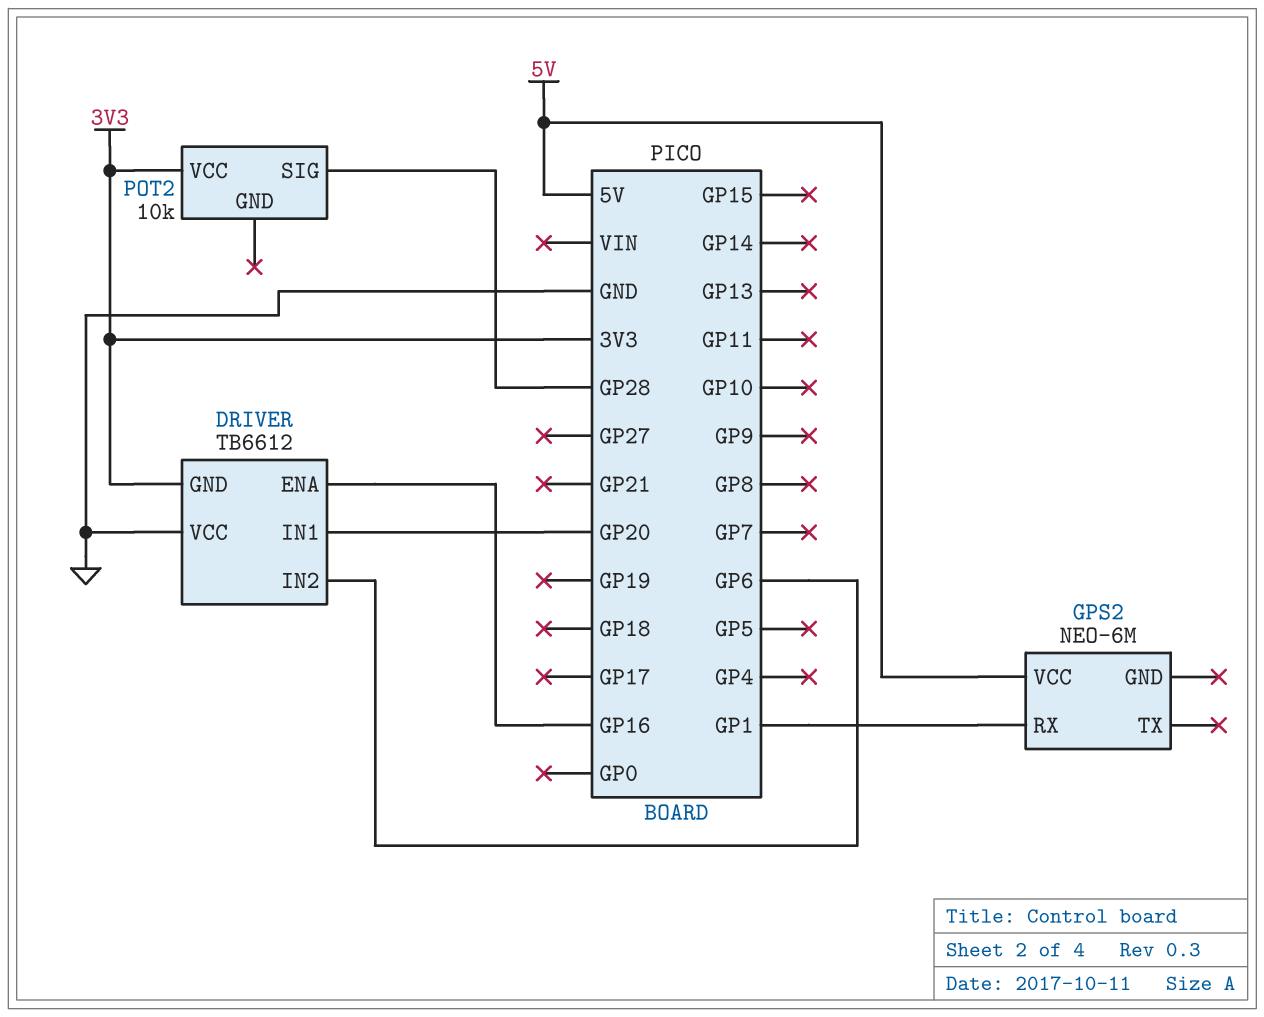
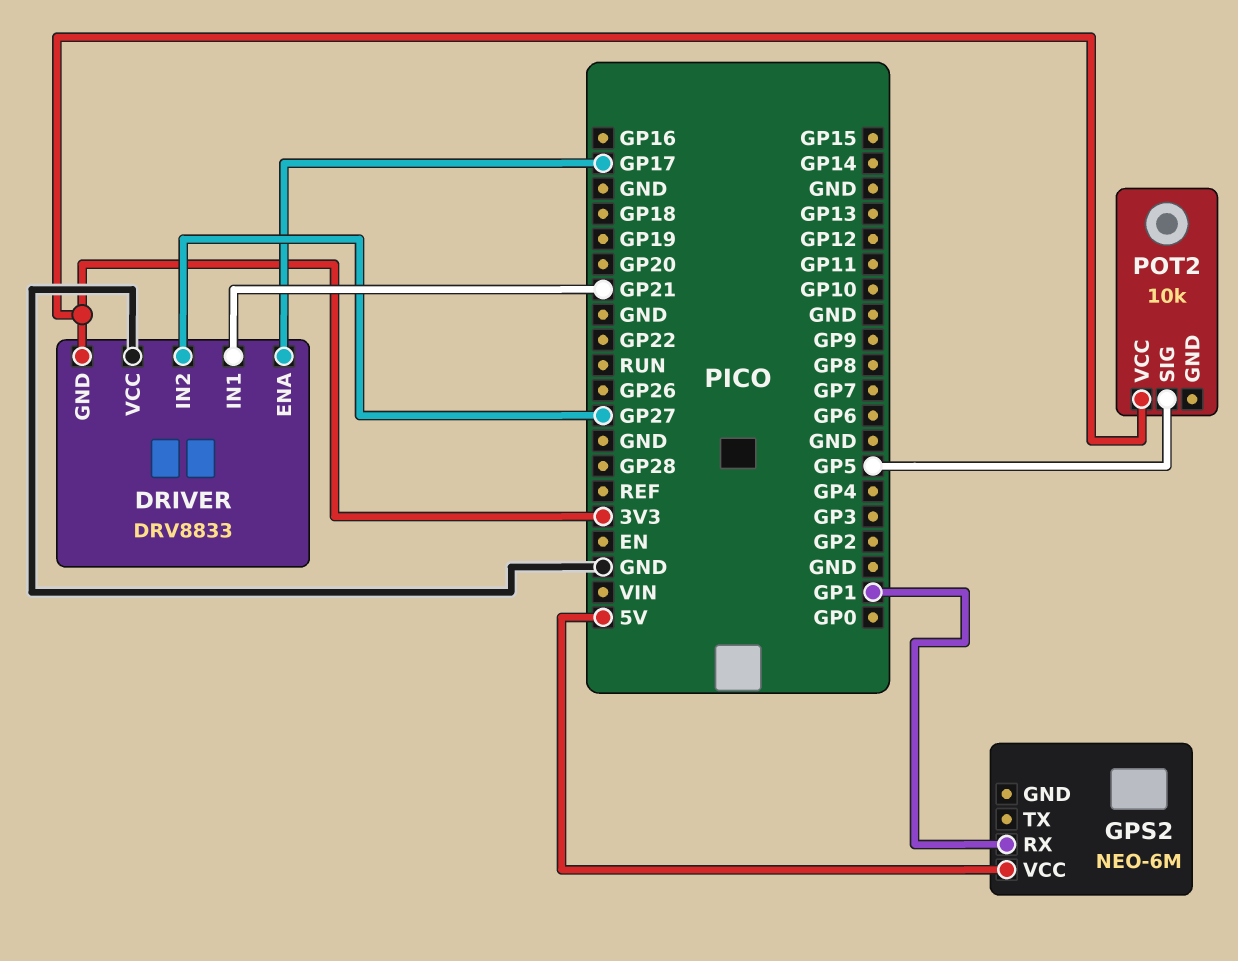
DRIVER: TB6612 -> DRV8833
DRIVER pin ENA: GP16 -> GP17
DRIVER pin IN1: GP20 -> GP21
DRIVER pin IN2: GP6 -> GP27
POT2 pin SIG: GP28 -> GP5

